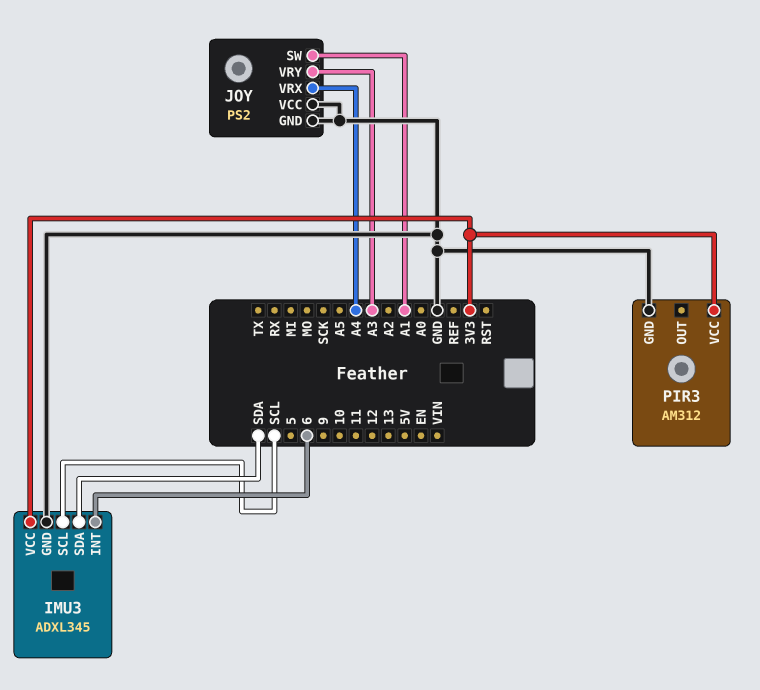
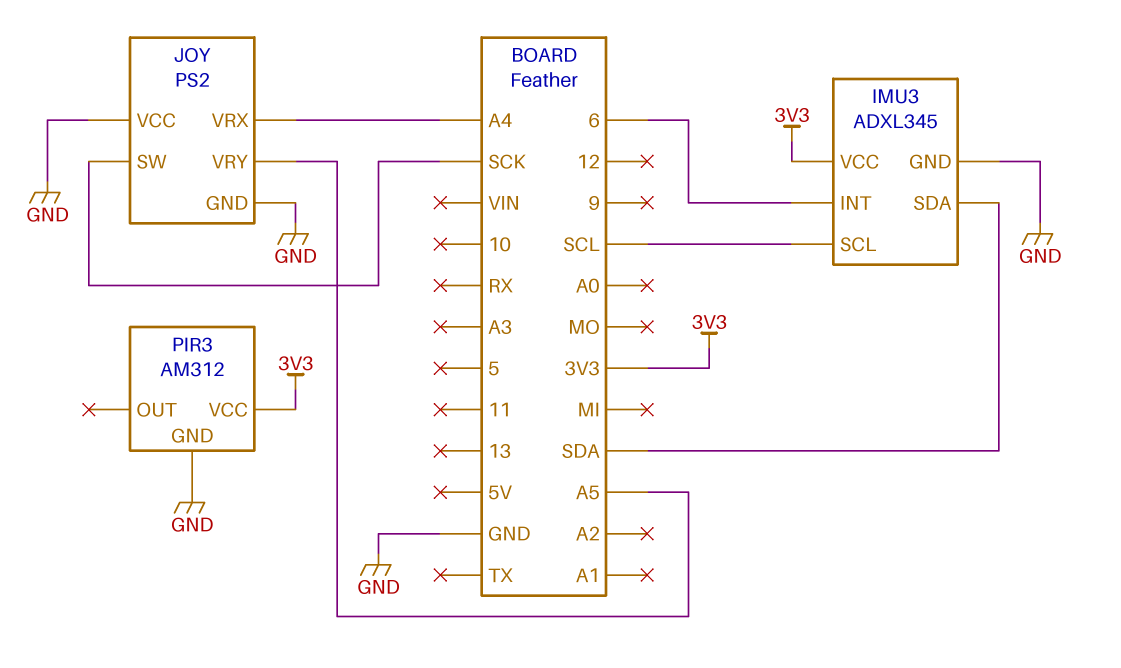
JOY pin SW: A1 -> SCK
JOY pin VRY: A3 -> A5

